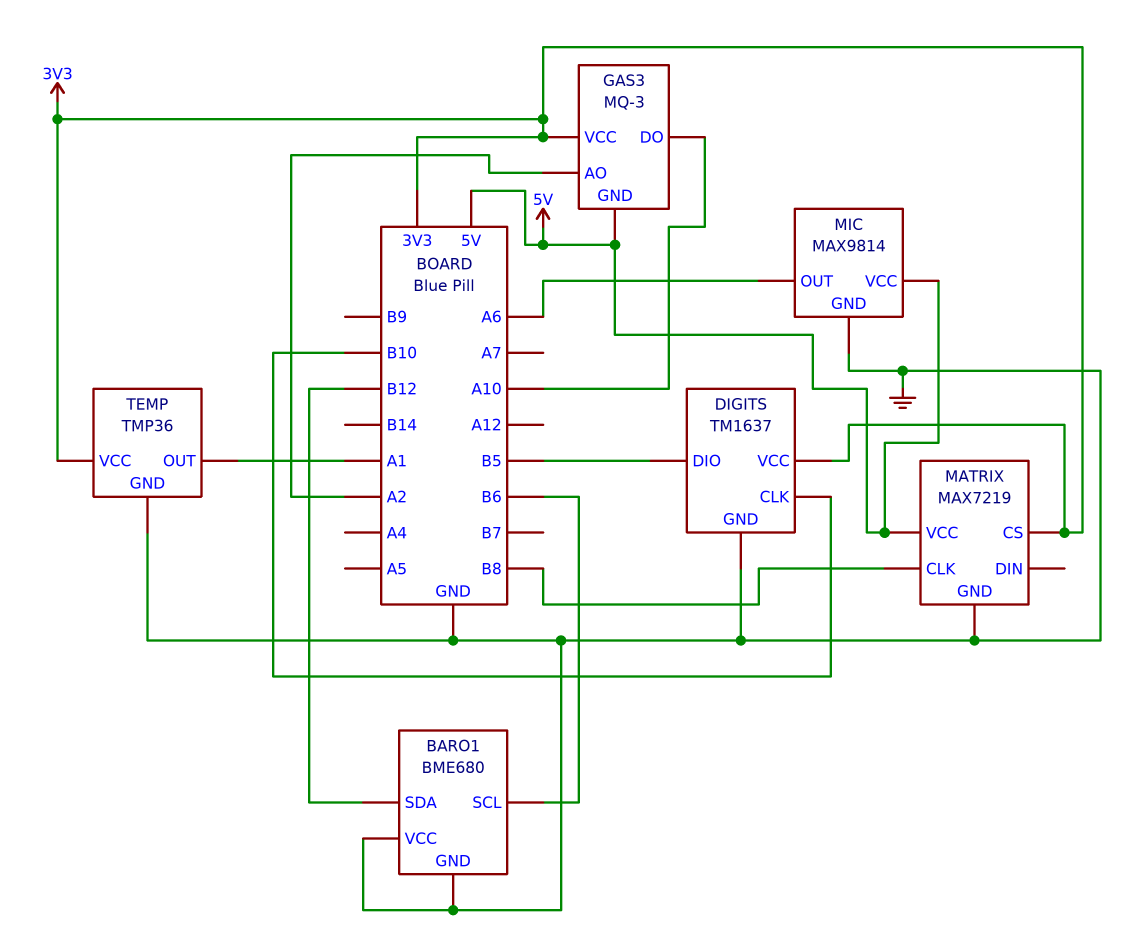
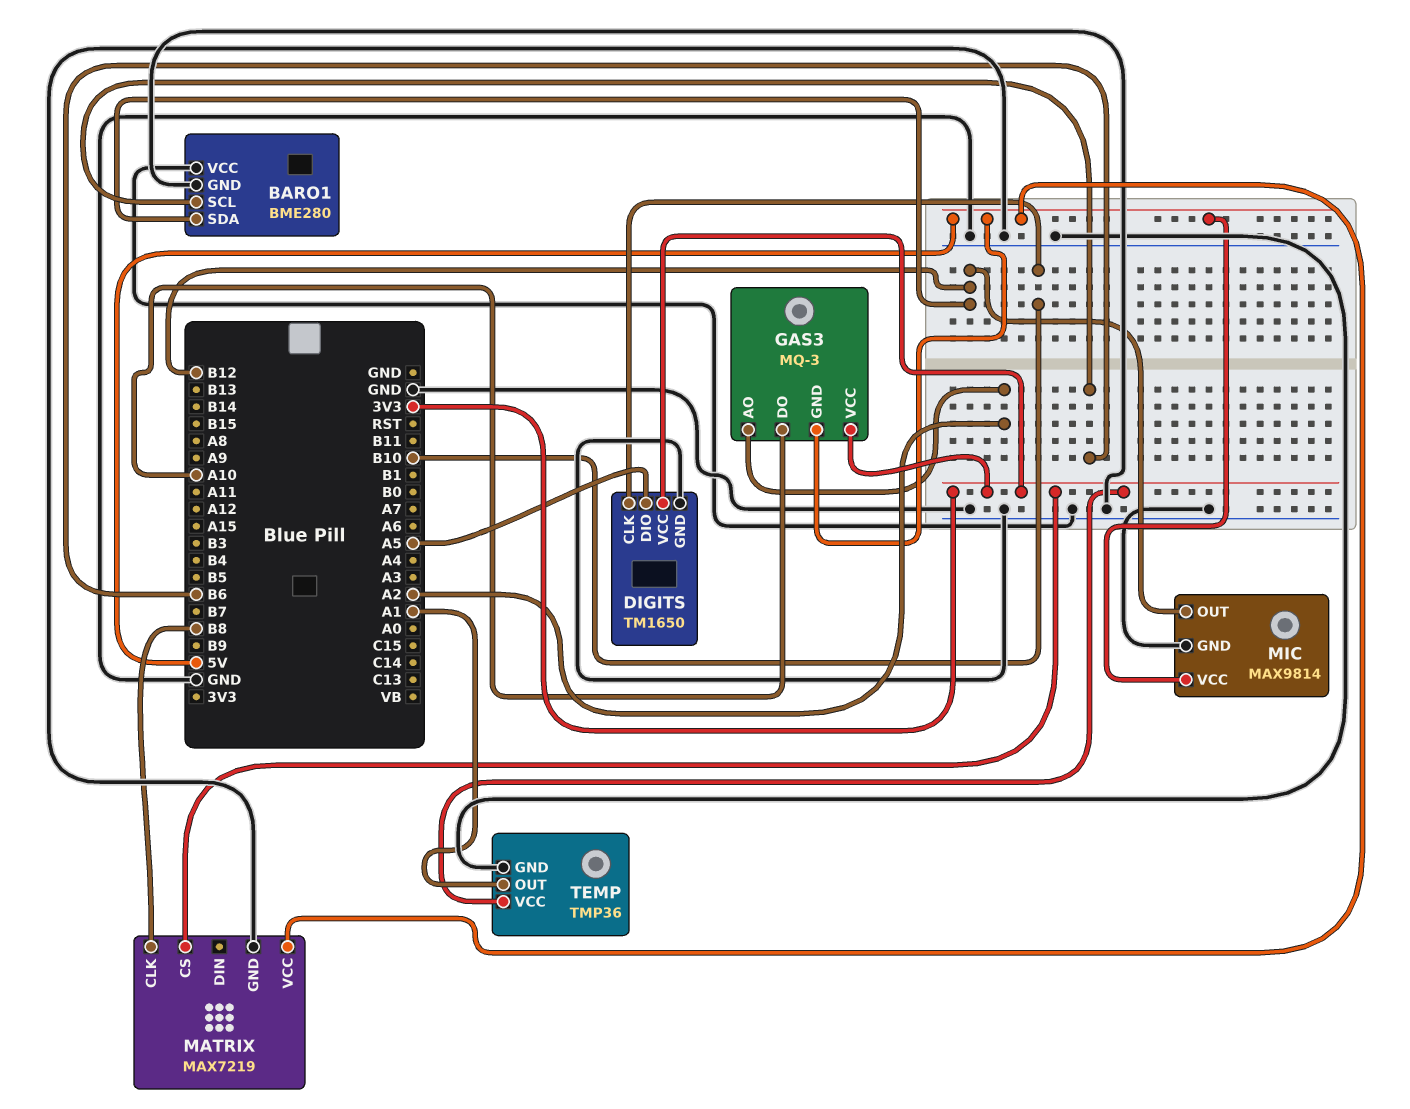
BARO1: BME680 -> BME280
DIGITS: TM1637 -> TM1650
DIGITS pin DIO: B5 -> A5
MIC pin OUT: A6 -> B12

